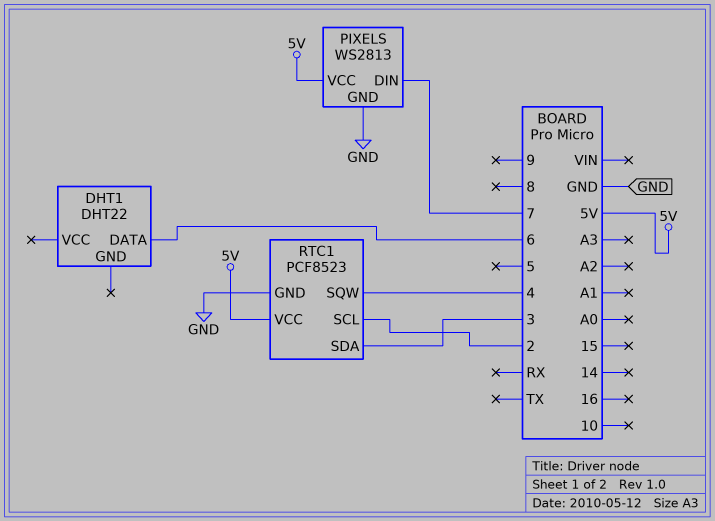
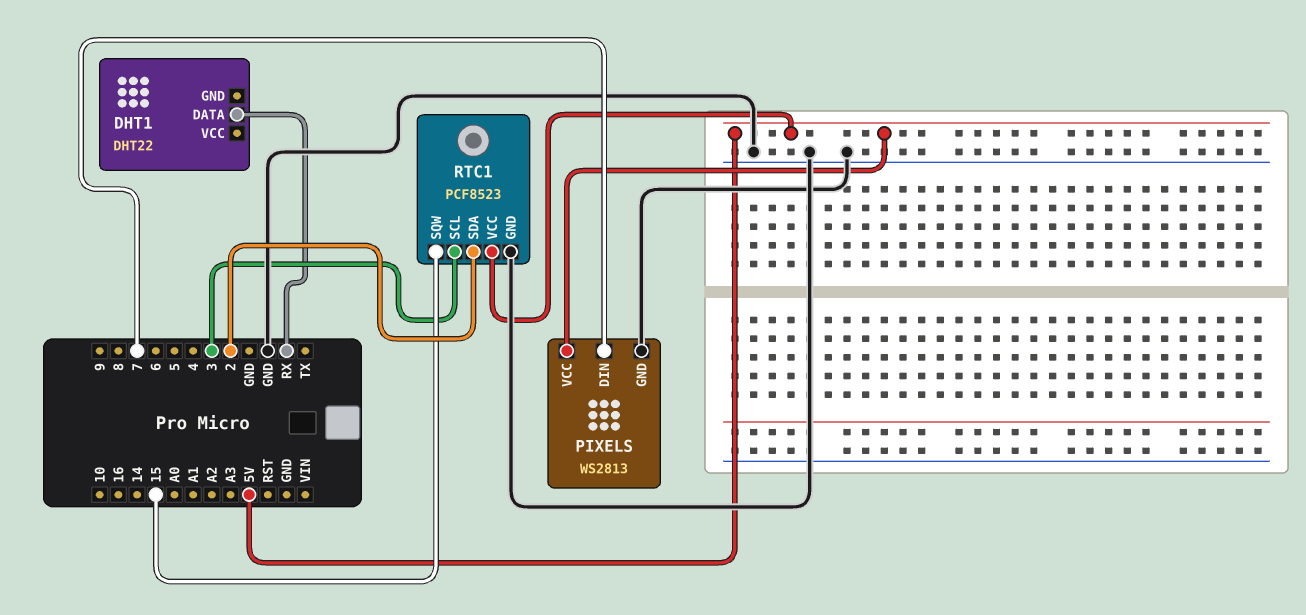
DHT1 pin DATA: 6 -> RX
RTC1 pin SCL: 2 -> 3
RTC1 pin SDA: 3 -> 2
RTC1 pin SQW: 4 -> 15

